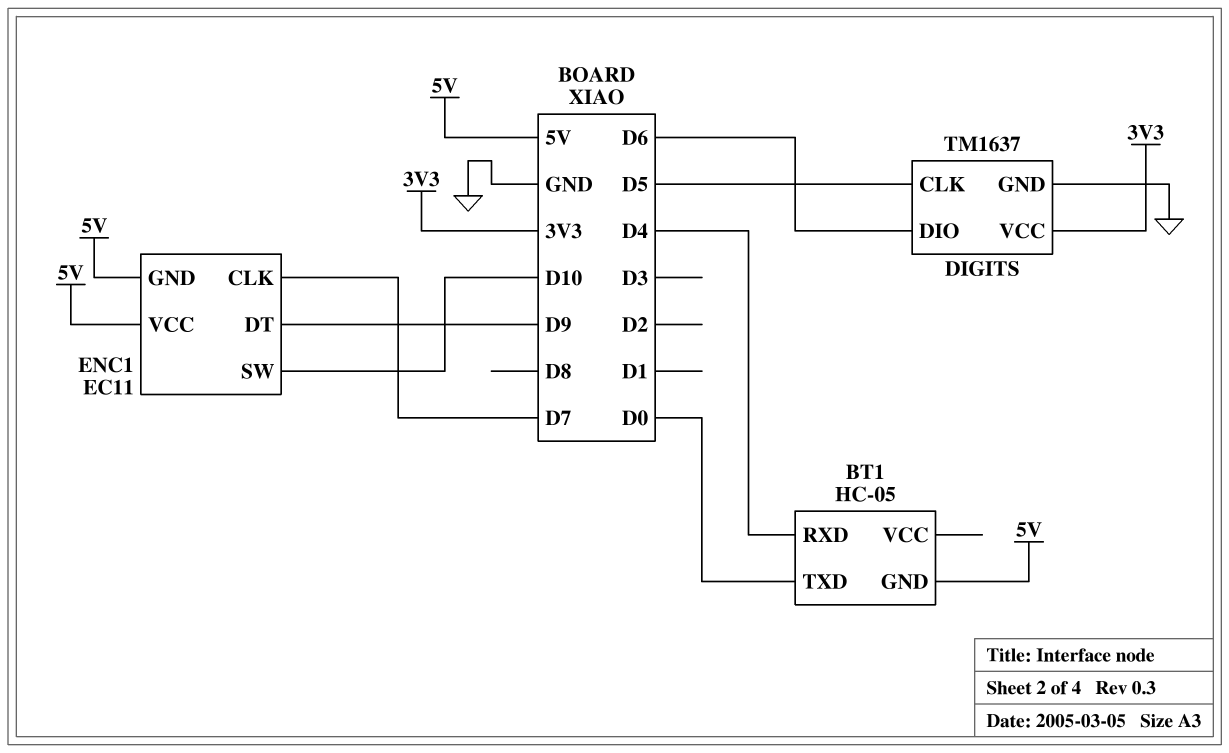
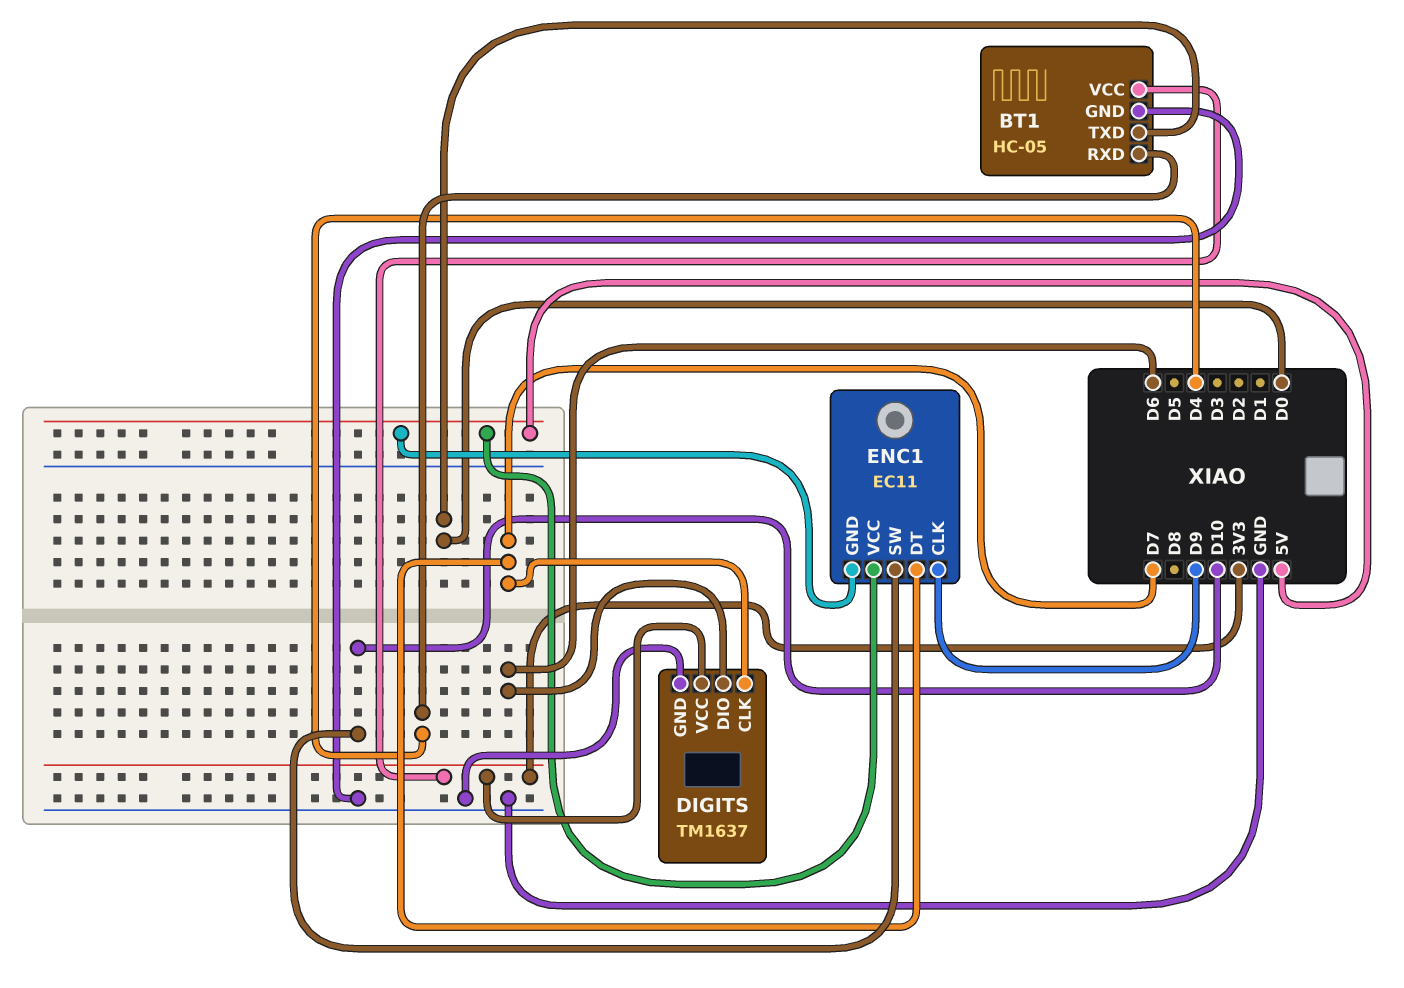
BT1 pin GND: 5V -> GND
BT1 pin VCC: none -> 3V3
DIGITS pin CLK: D5 -> D7
ENC1 pin CLK: D7 -> D9
ENC1 pin DT: D9 -> D7

